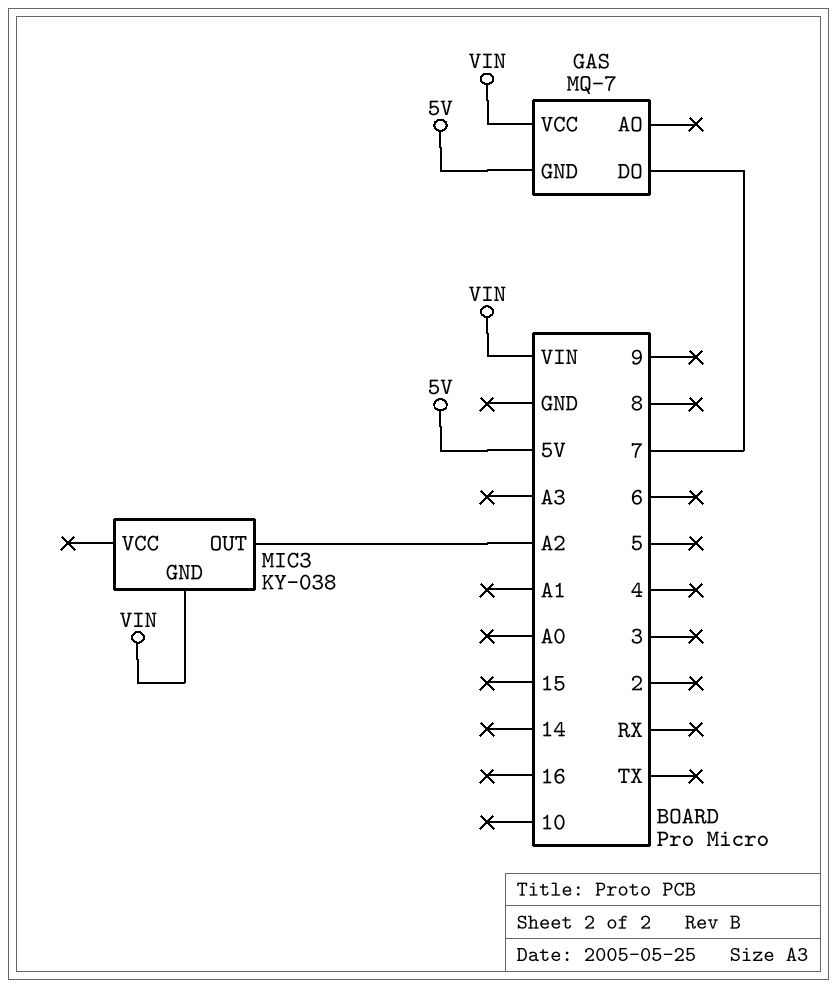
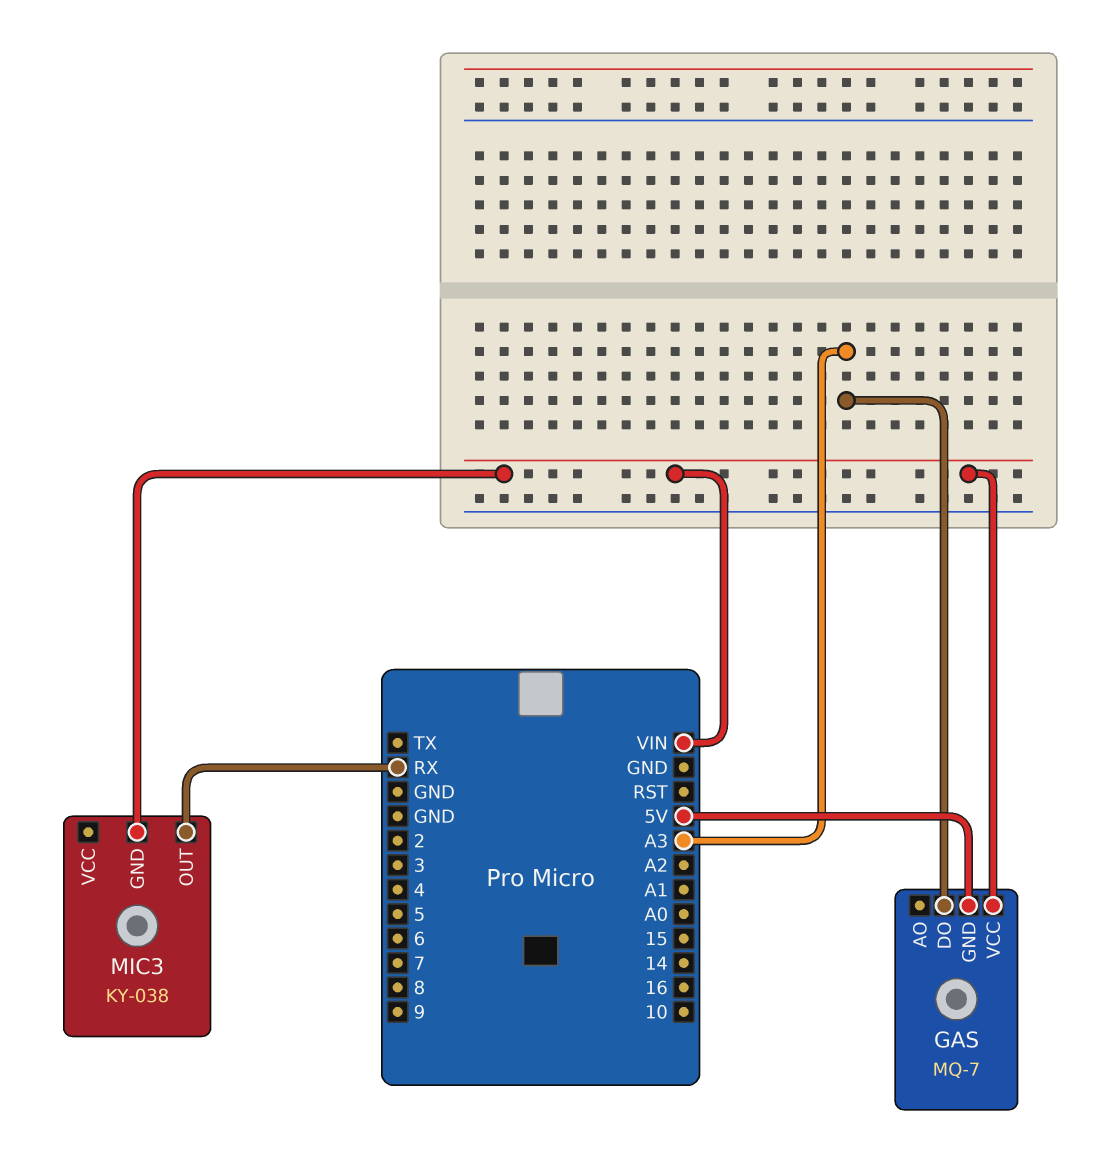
GAS pin DO: 7 -> A3
MIC3 pin OUT: A2 -> RX

